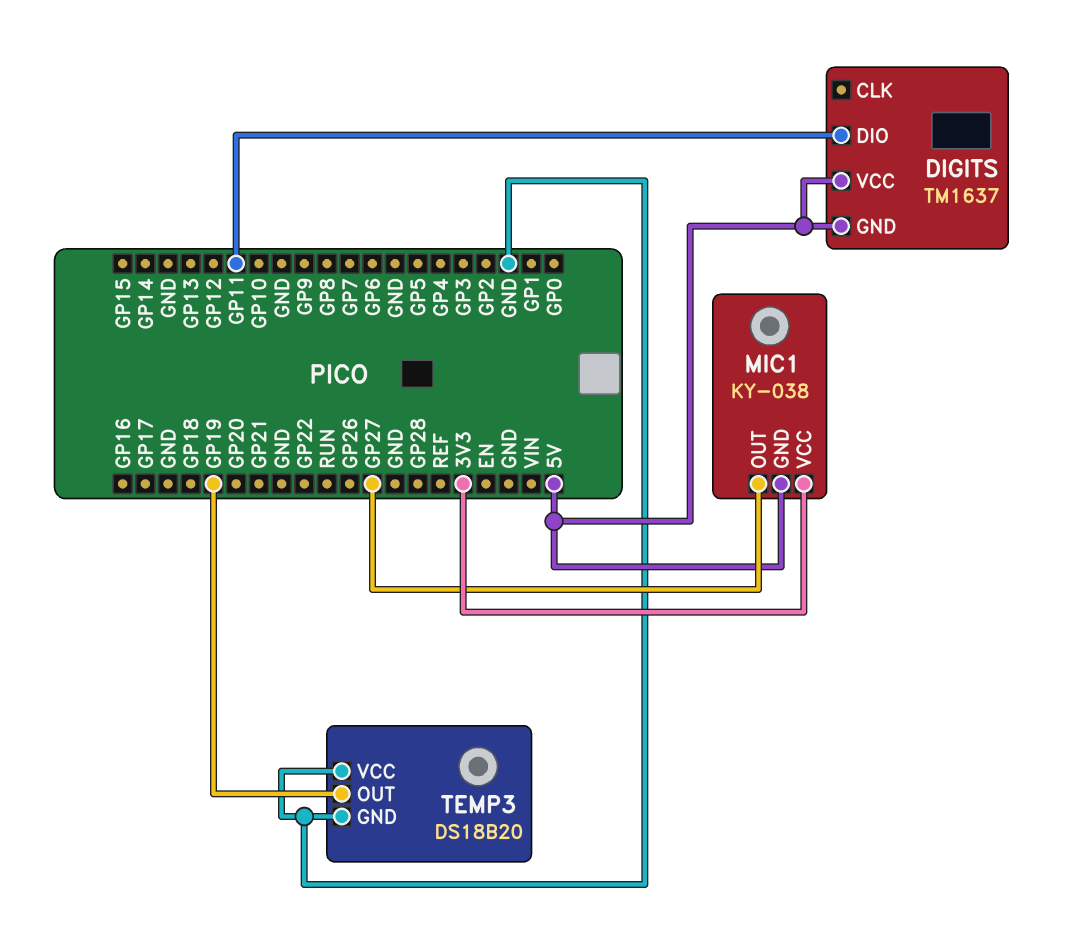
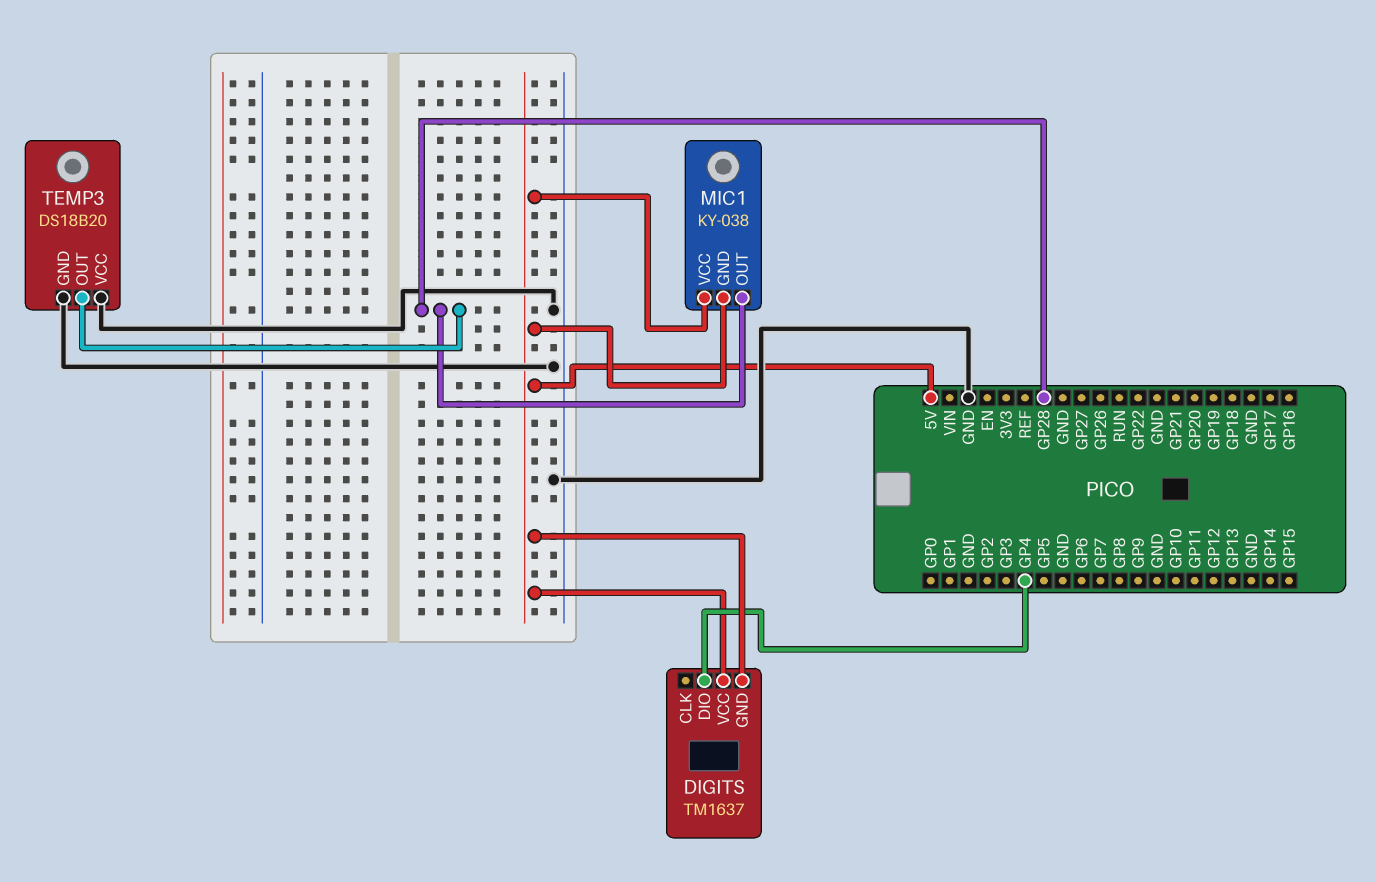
DIGITS pin DIO: GP11 -> GP4
MIC1 pin OUT: GP27 -> GP28
MIC1 pin VCC: 3V3 -> 5V
TEMP3 pin OUT: GP19 -> GP28

